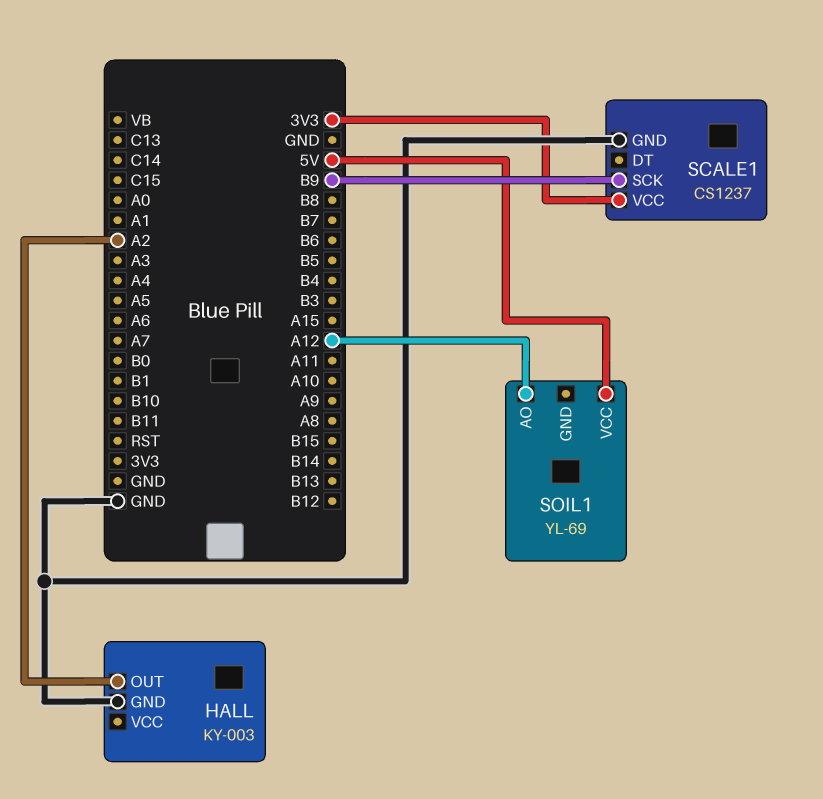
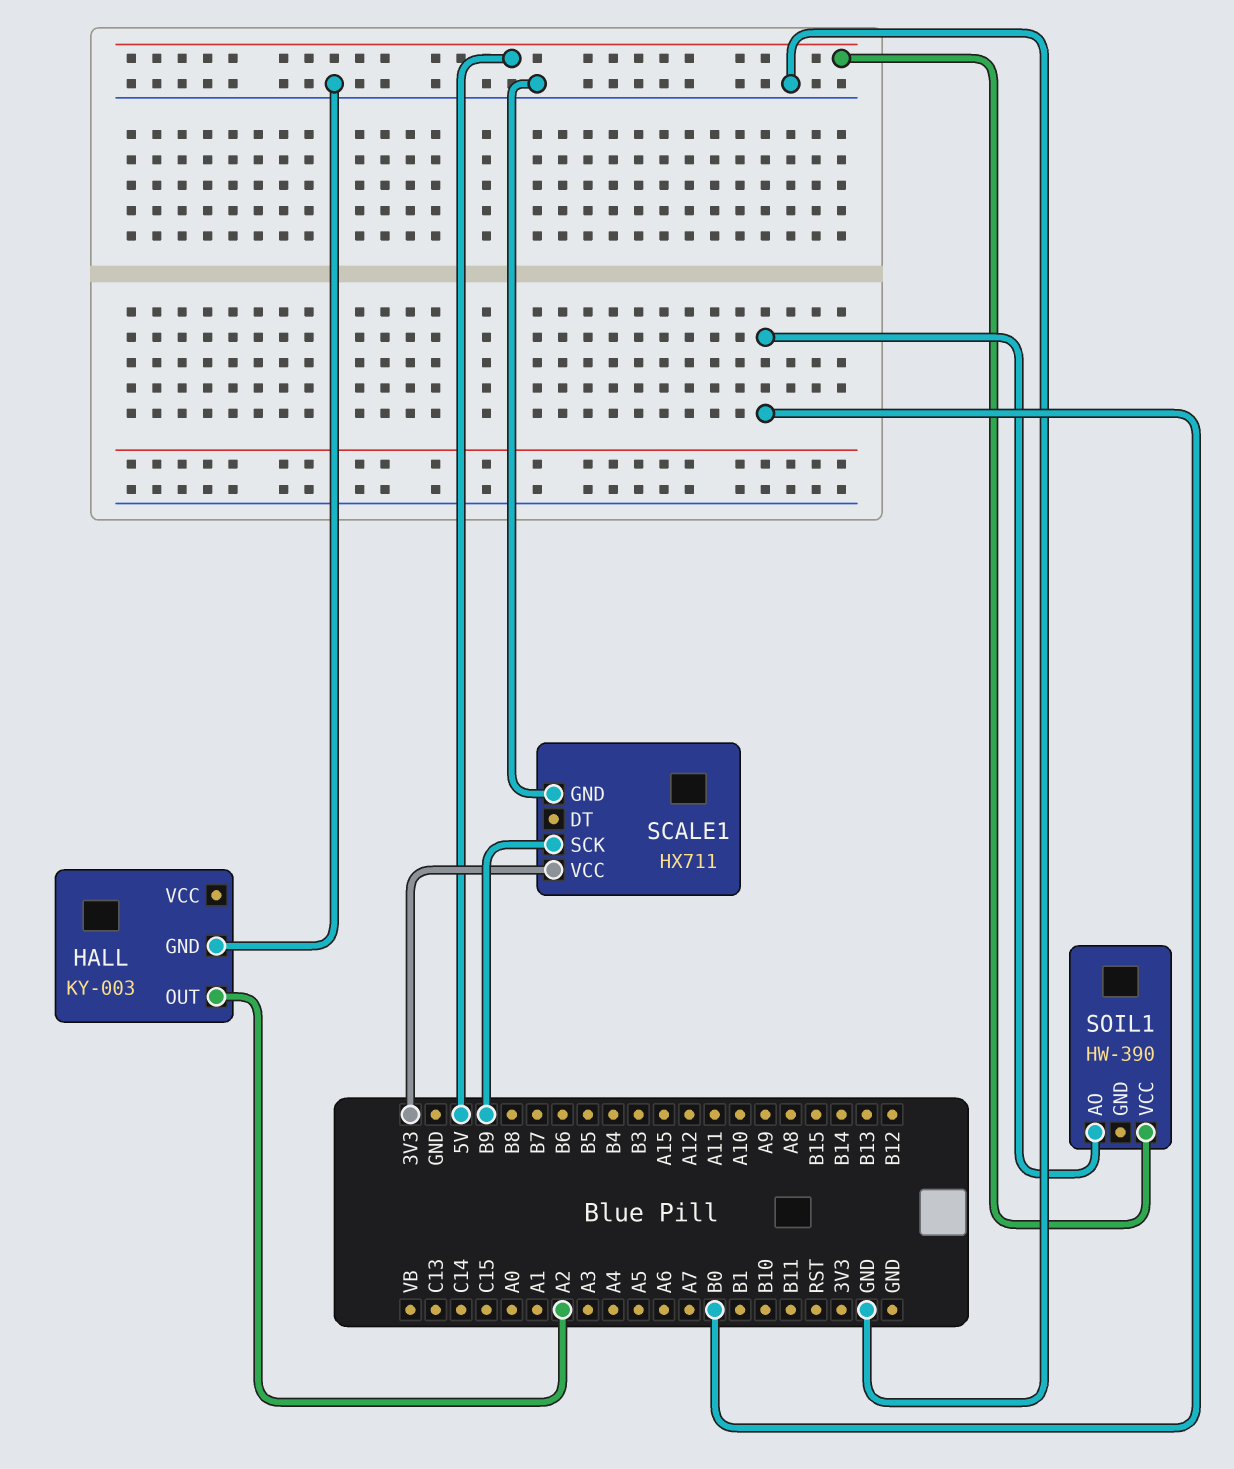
SCALE1: CS1237 -> HX711
SOIL1: YL-69 -> HW-390
SOIL1 pin AO: A12 -> B0

